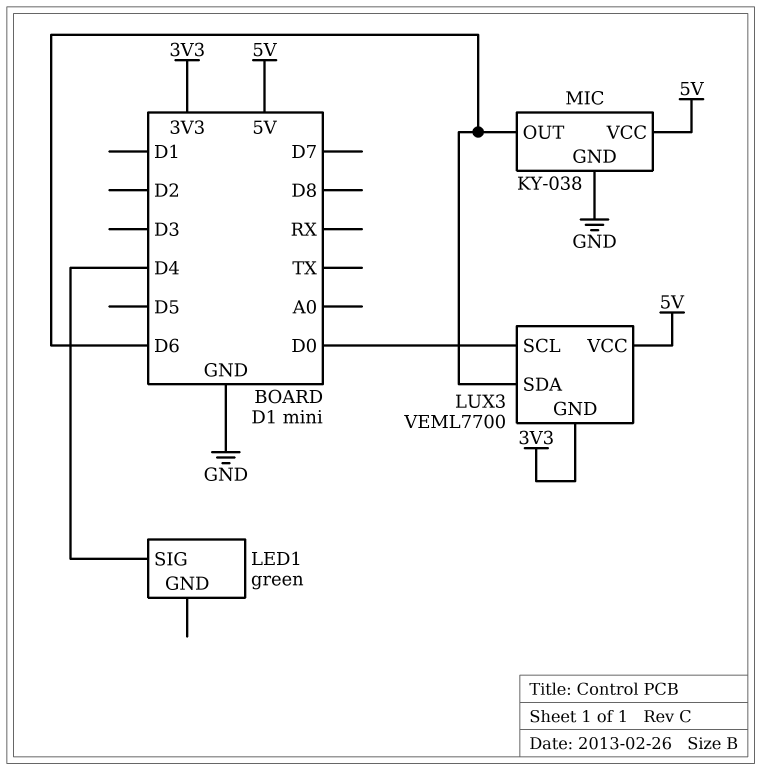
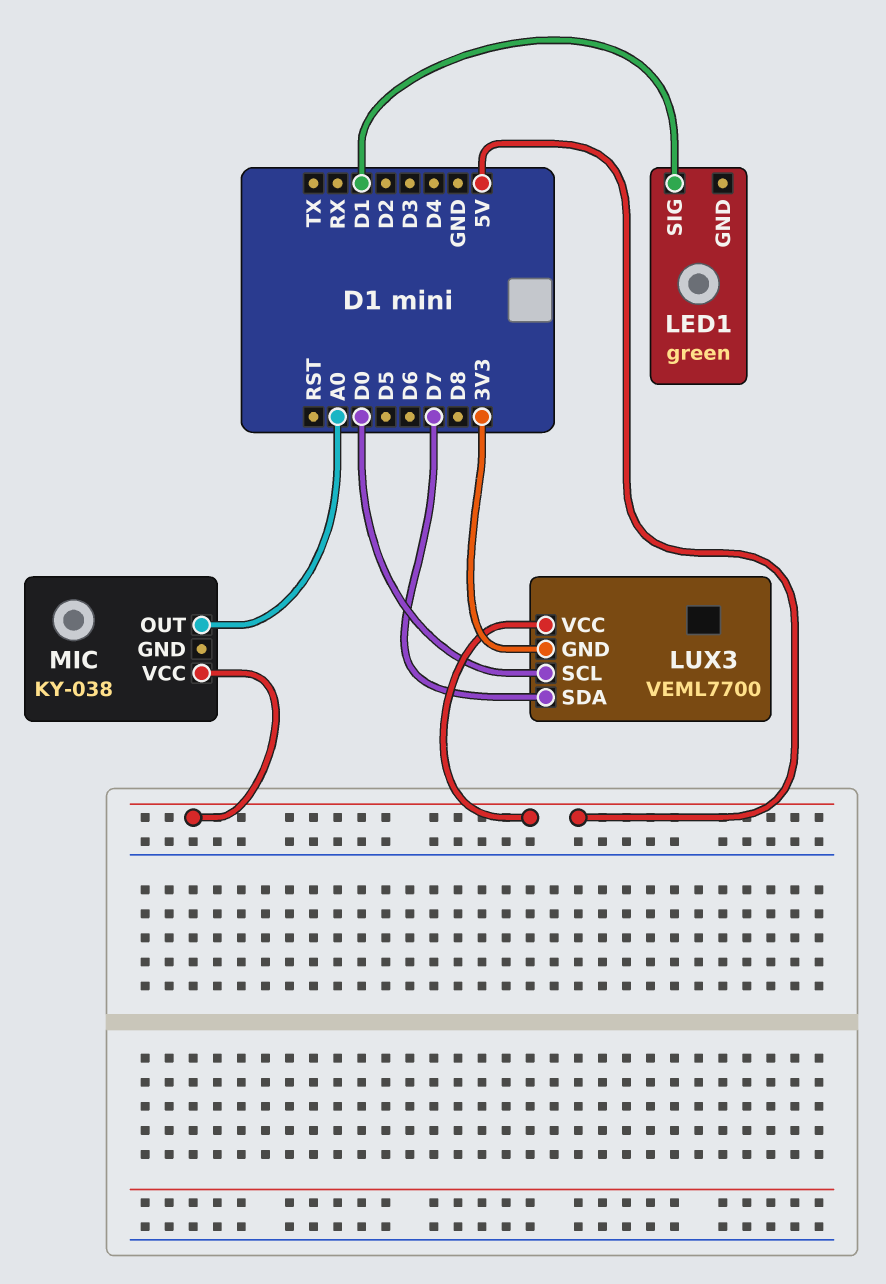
LED1 pin SIG: D4 -> D1
LUX3 pin SDA: D6 -> D7
MIC pin GND: GND -> none
MIC pin OUT: D6 -> A0

